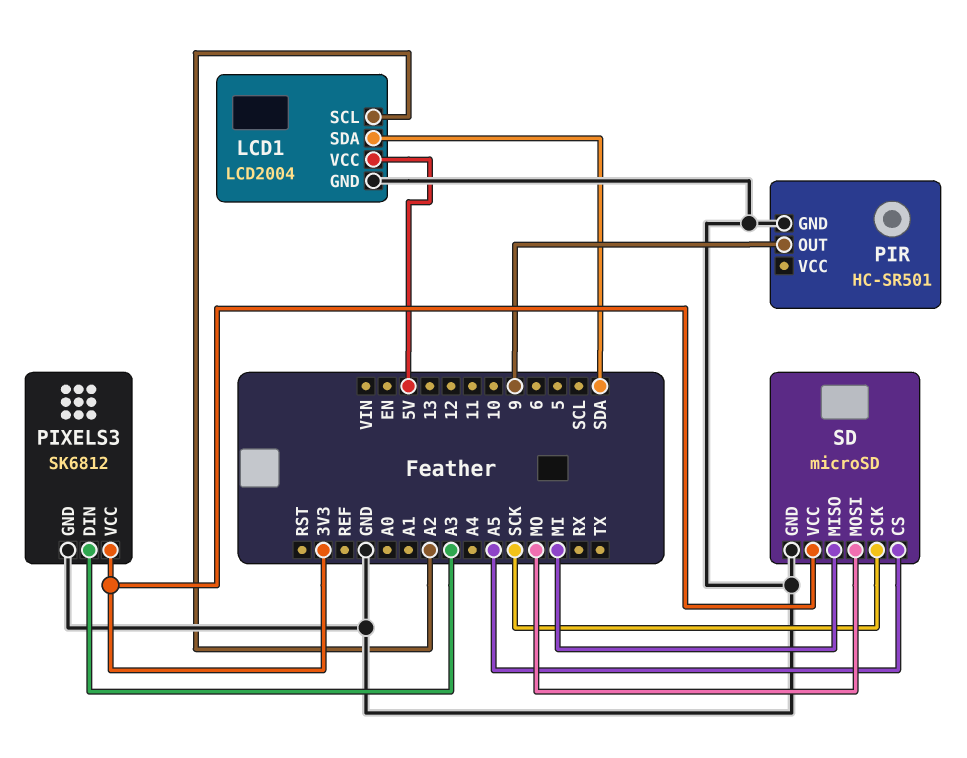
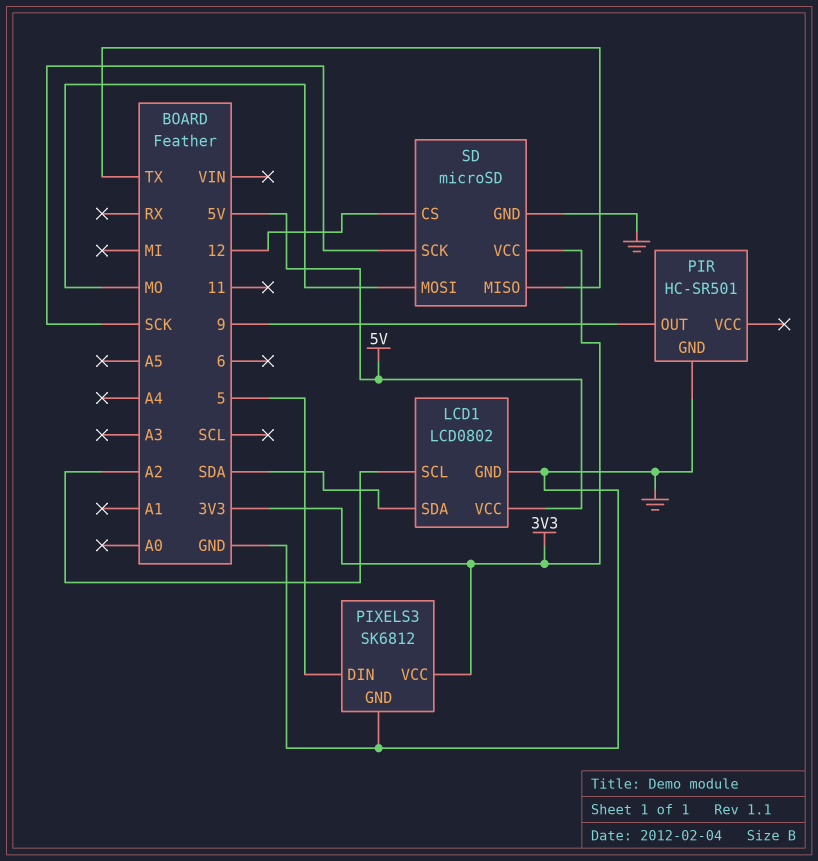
LCD1: LCD2004 -> LCD0802
PIXELS3 pin DIN: A3 -> 5
SD pin CS: A5 -> 12
SD pin MISO: MI -> TX

